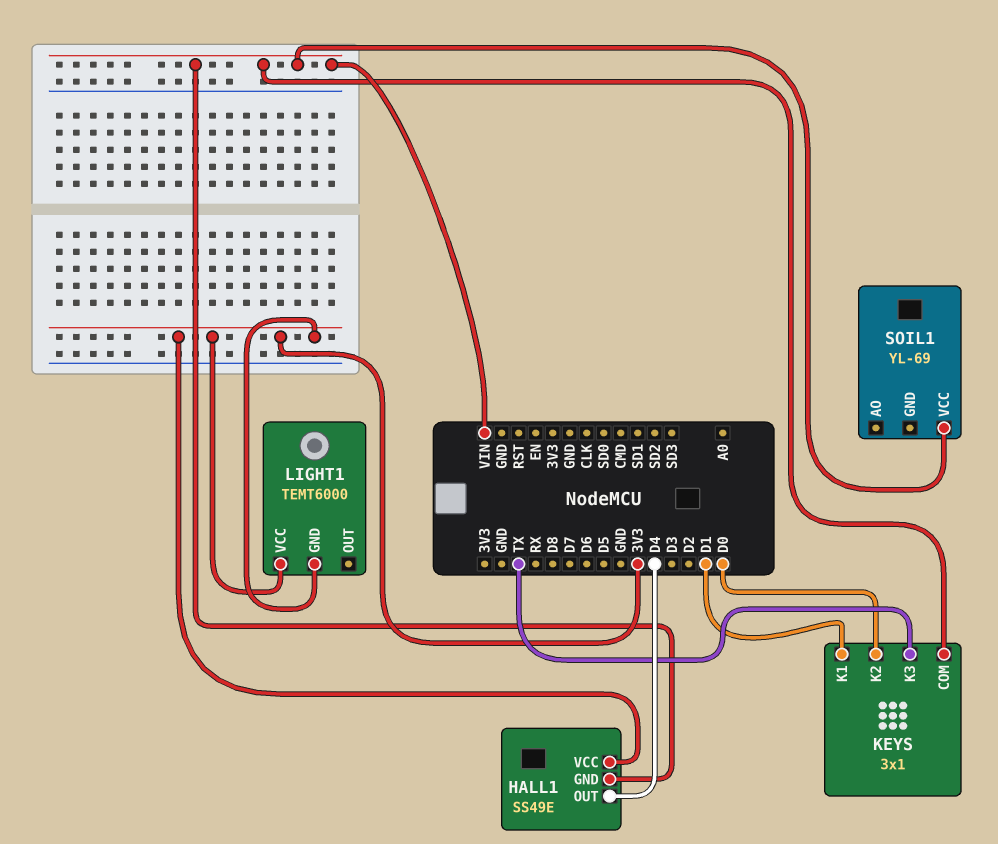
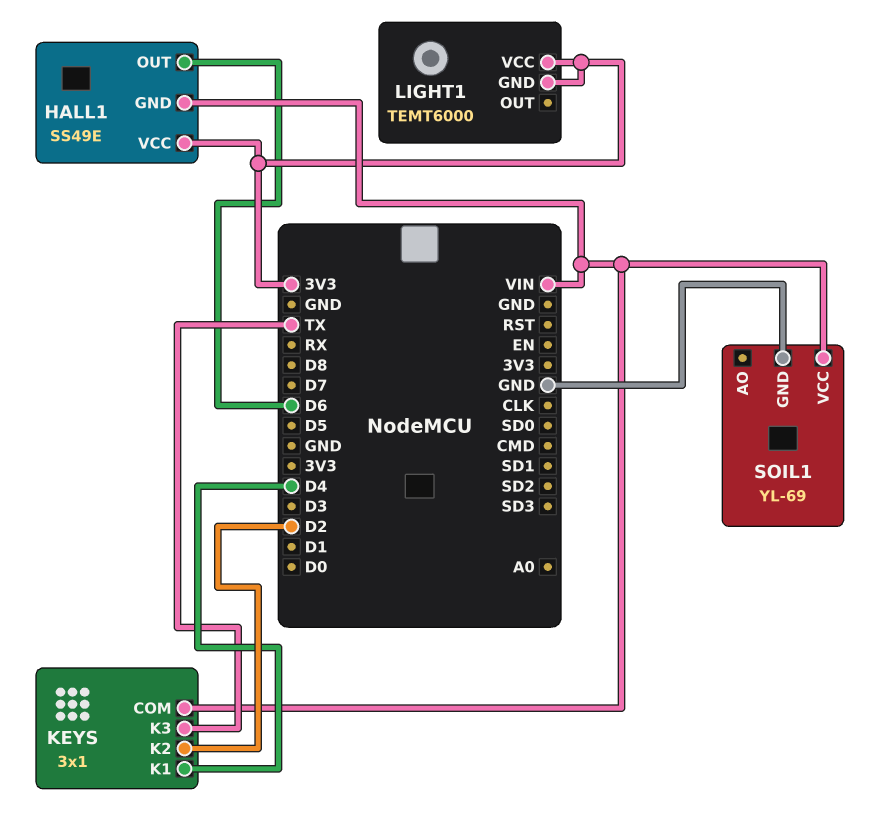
HALL1 pin OUT: D4 -> D6
KEYS pin K1: D1 -> D4
KEYS pin K2: D0 -> D2
SOIL1 pin GND: none -> GND

